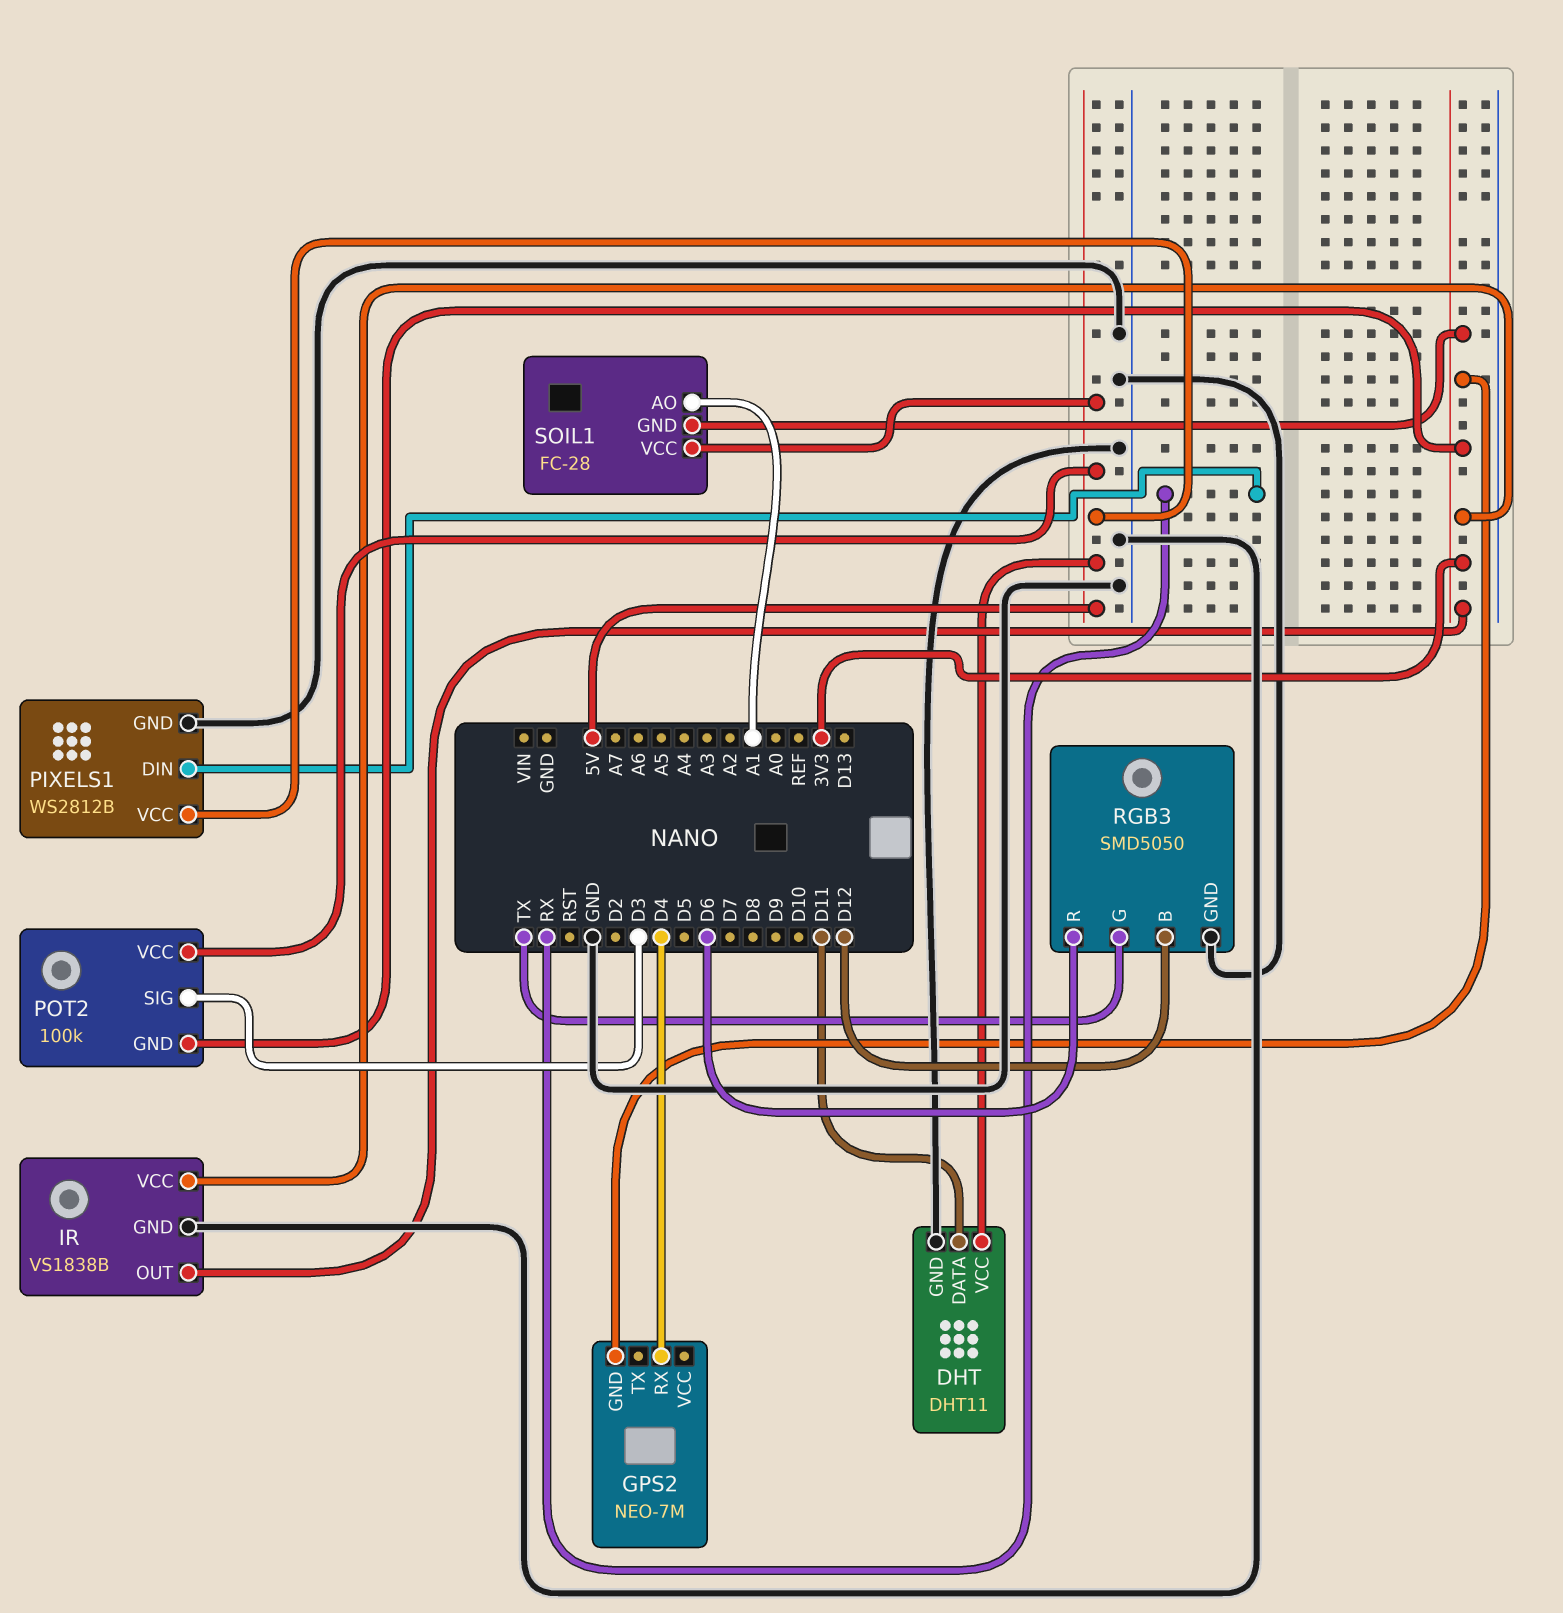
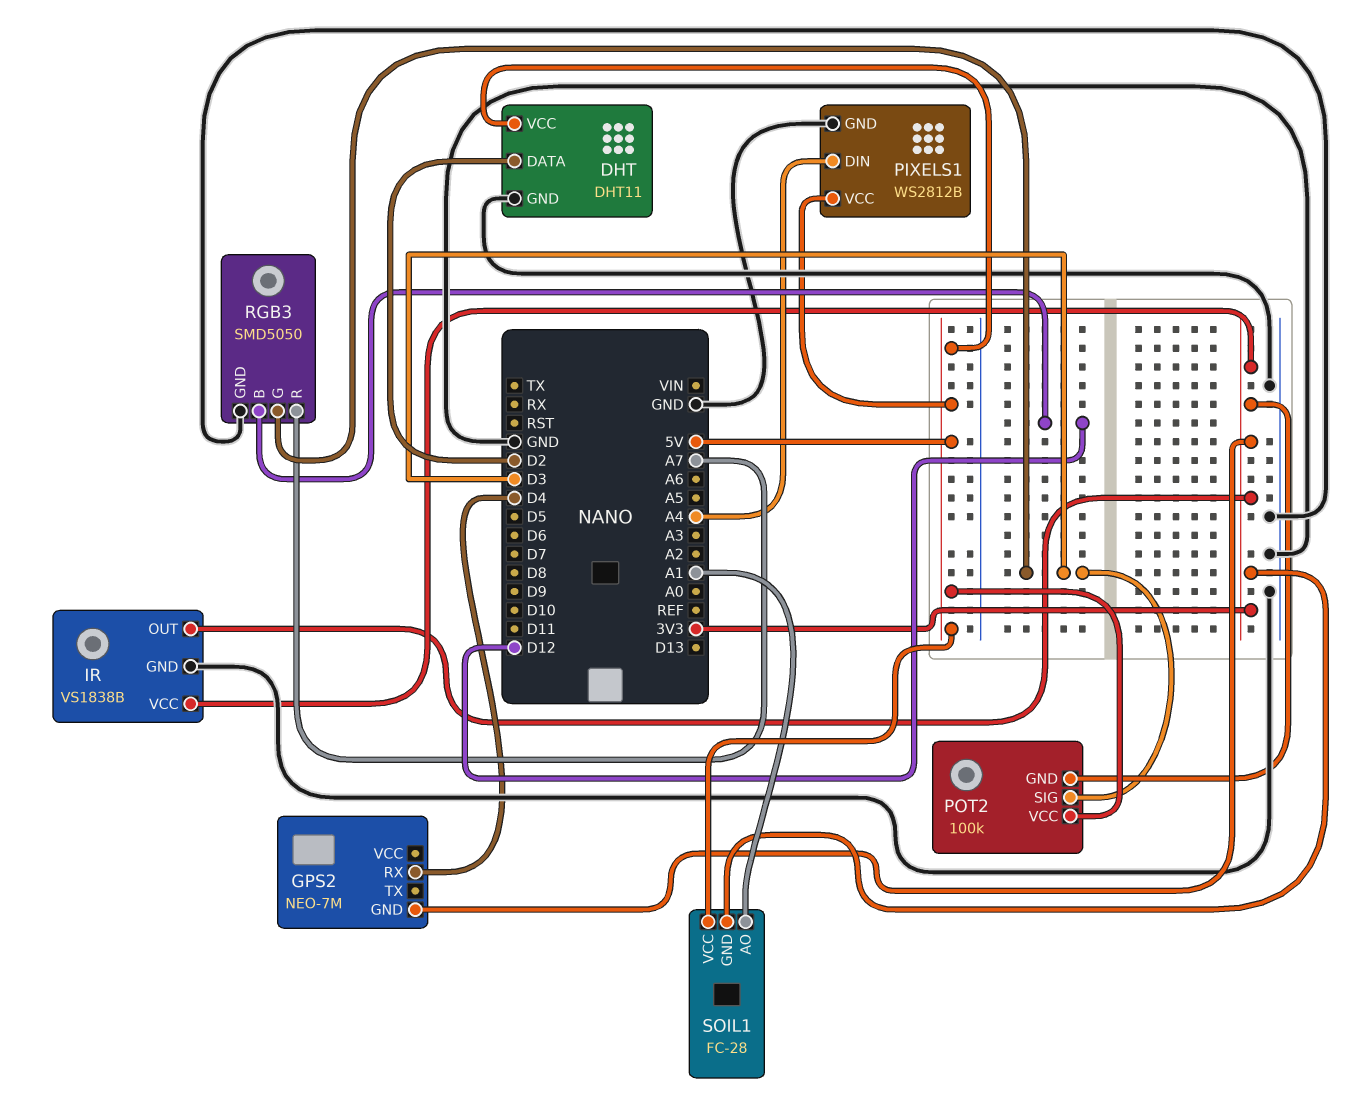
DHT pin DATA: D11 -> D2
PIXELS1 pin DIN: RX -> A4
RGB3 pin G: TX -> D3
RGB3 pin R: D6 -> A7

